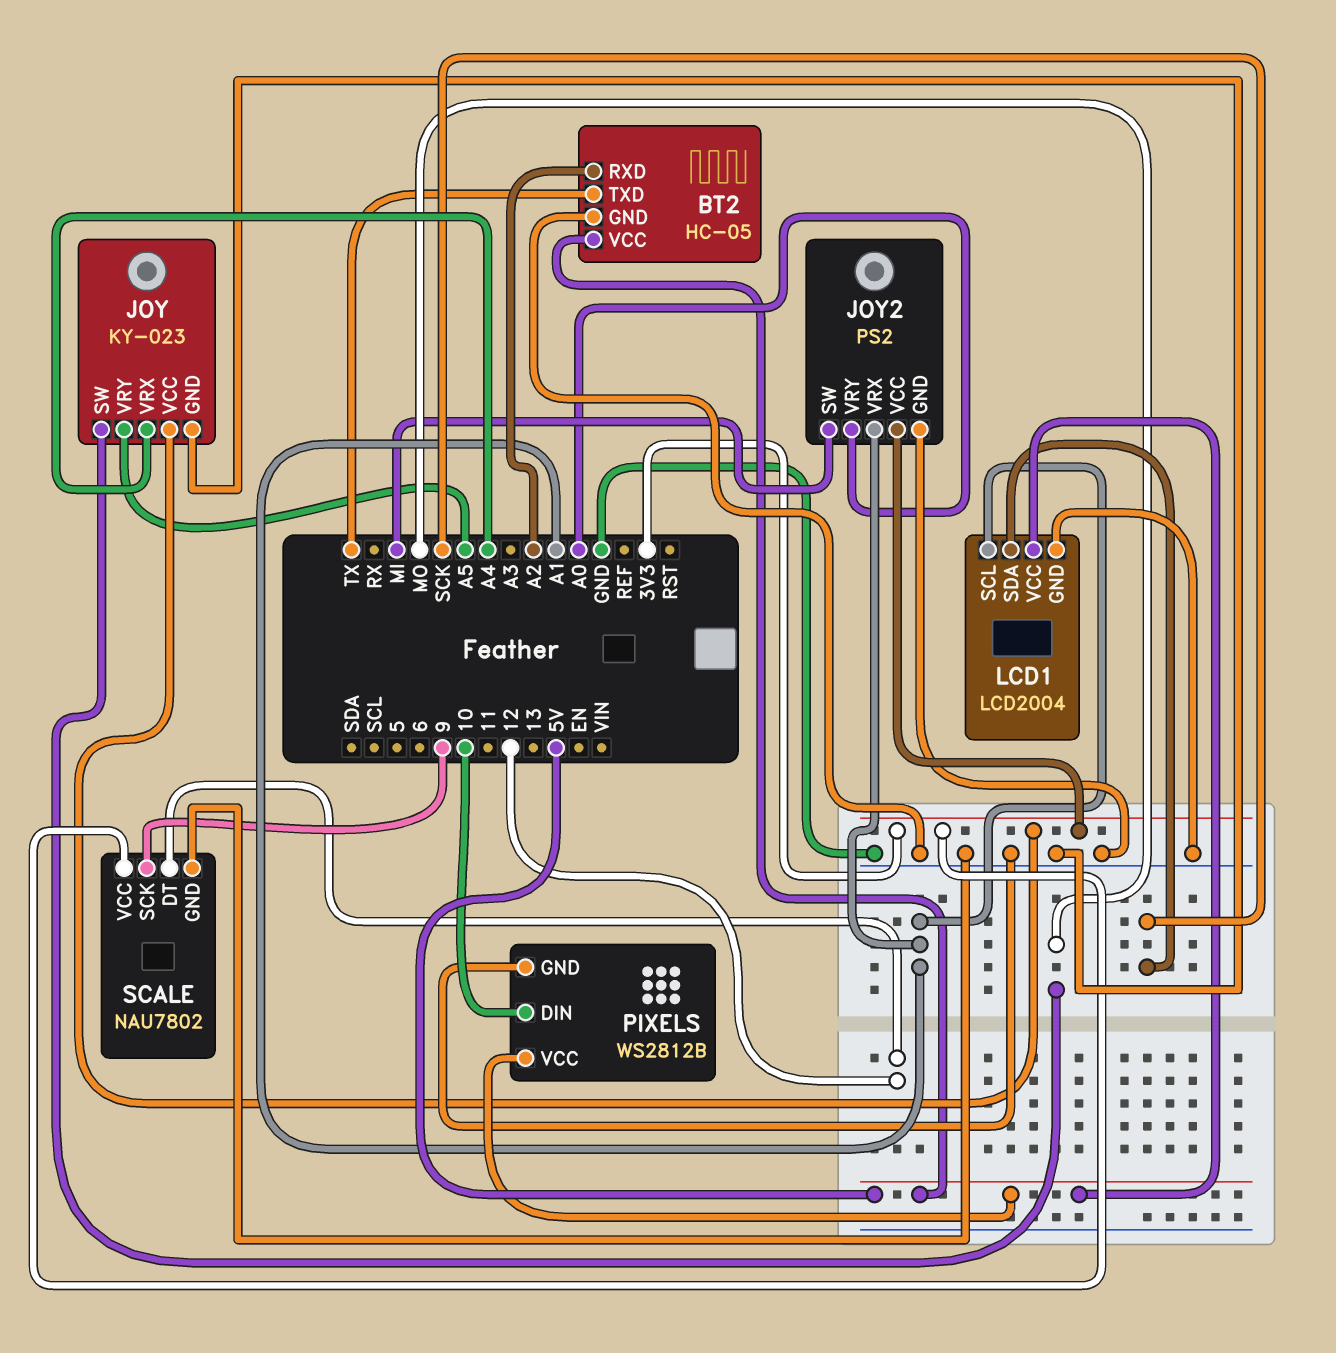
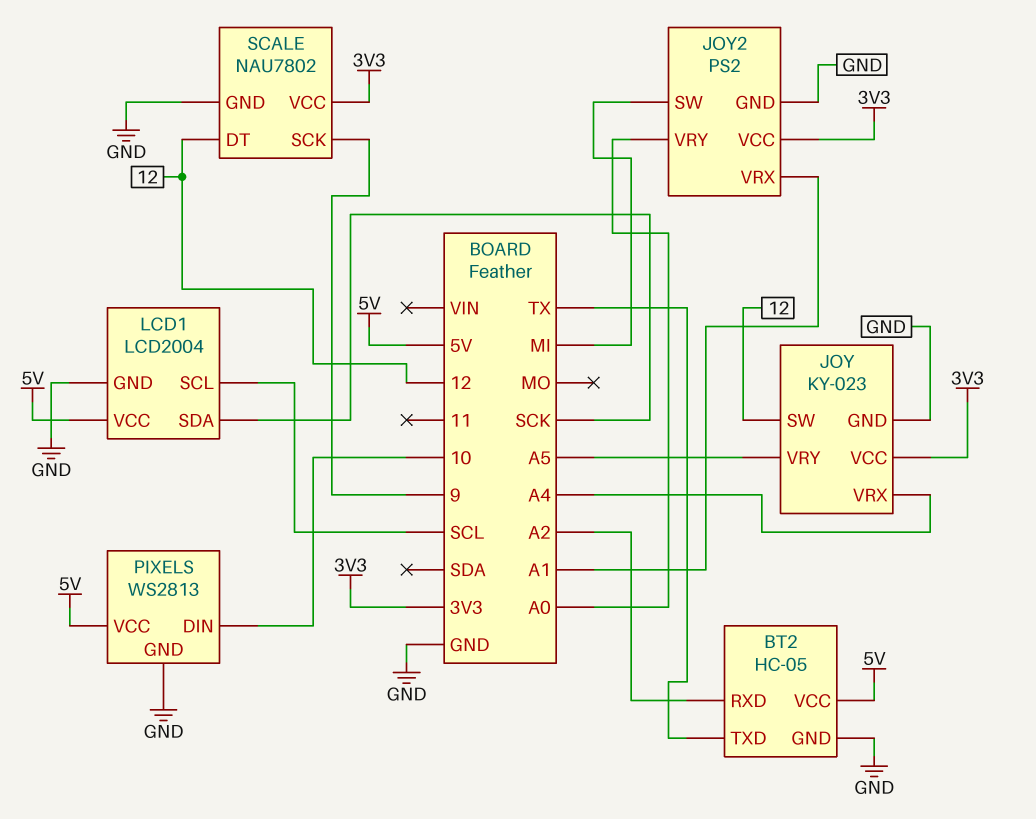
JOY pin SW: MO -> 12
LCD1 pin SCL: A1 -> SCL
PIXELS: WS2812B -> WS2813

